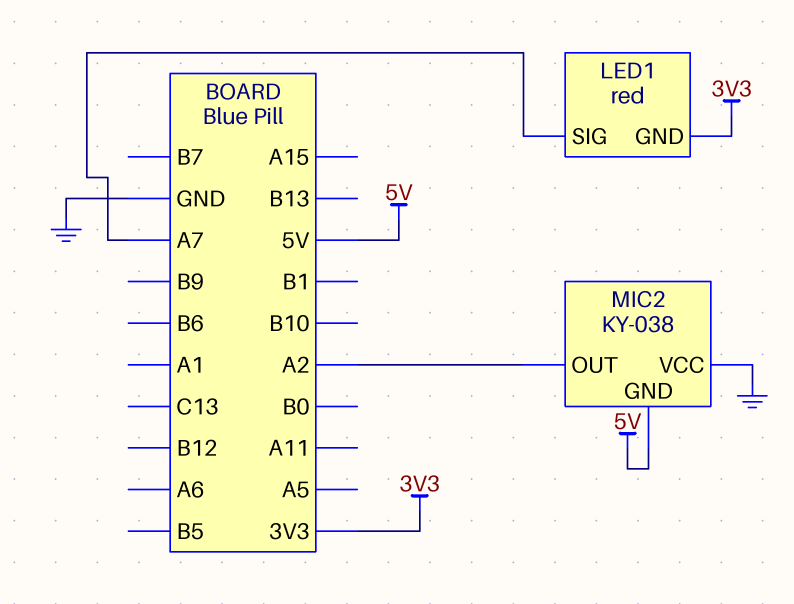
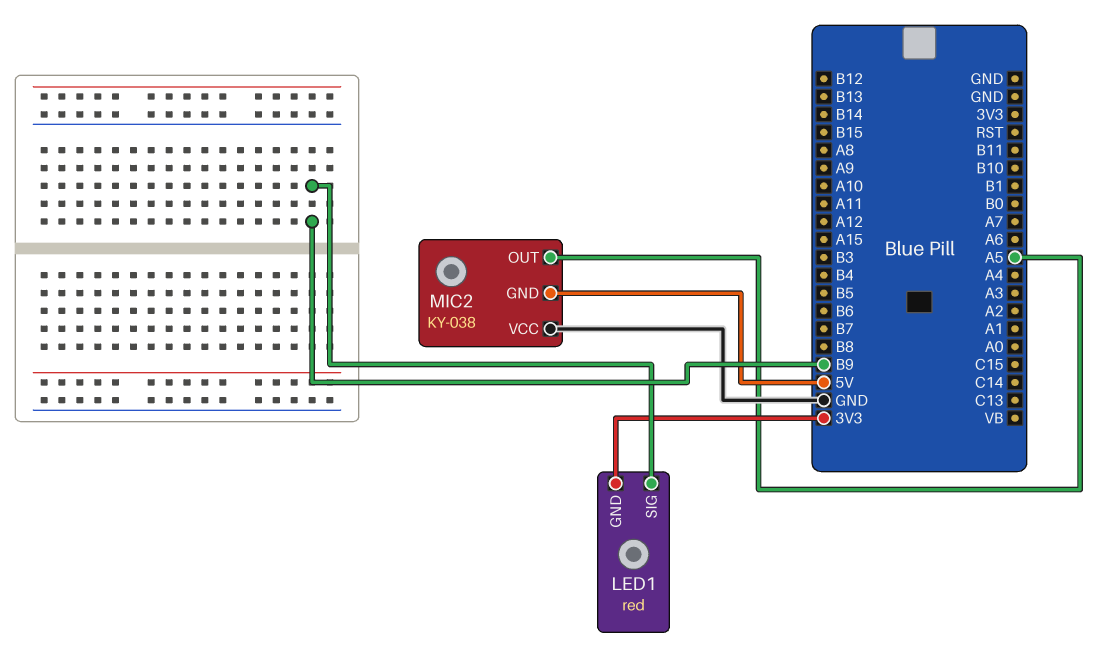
LED1 pin SIG: A7 -> B9
MIC2 pin OUT: A2 -> A5

